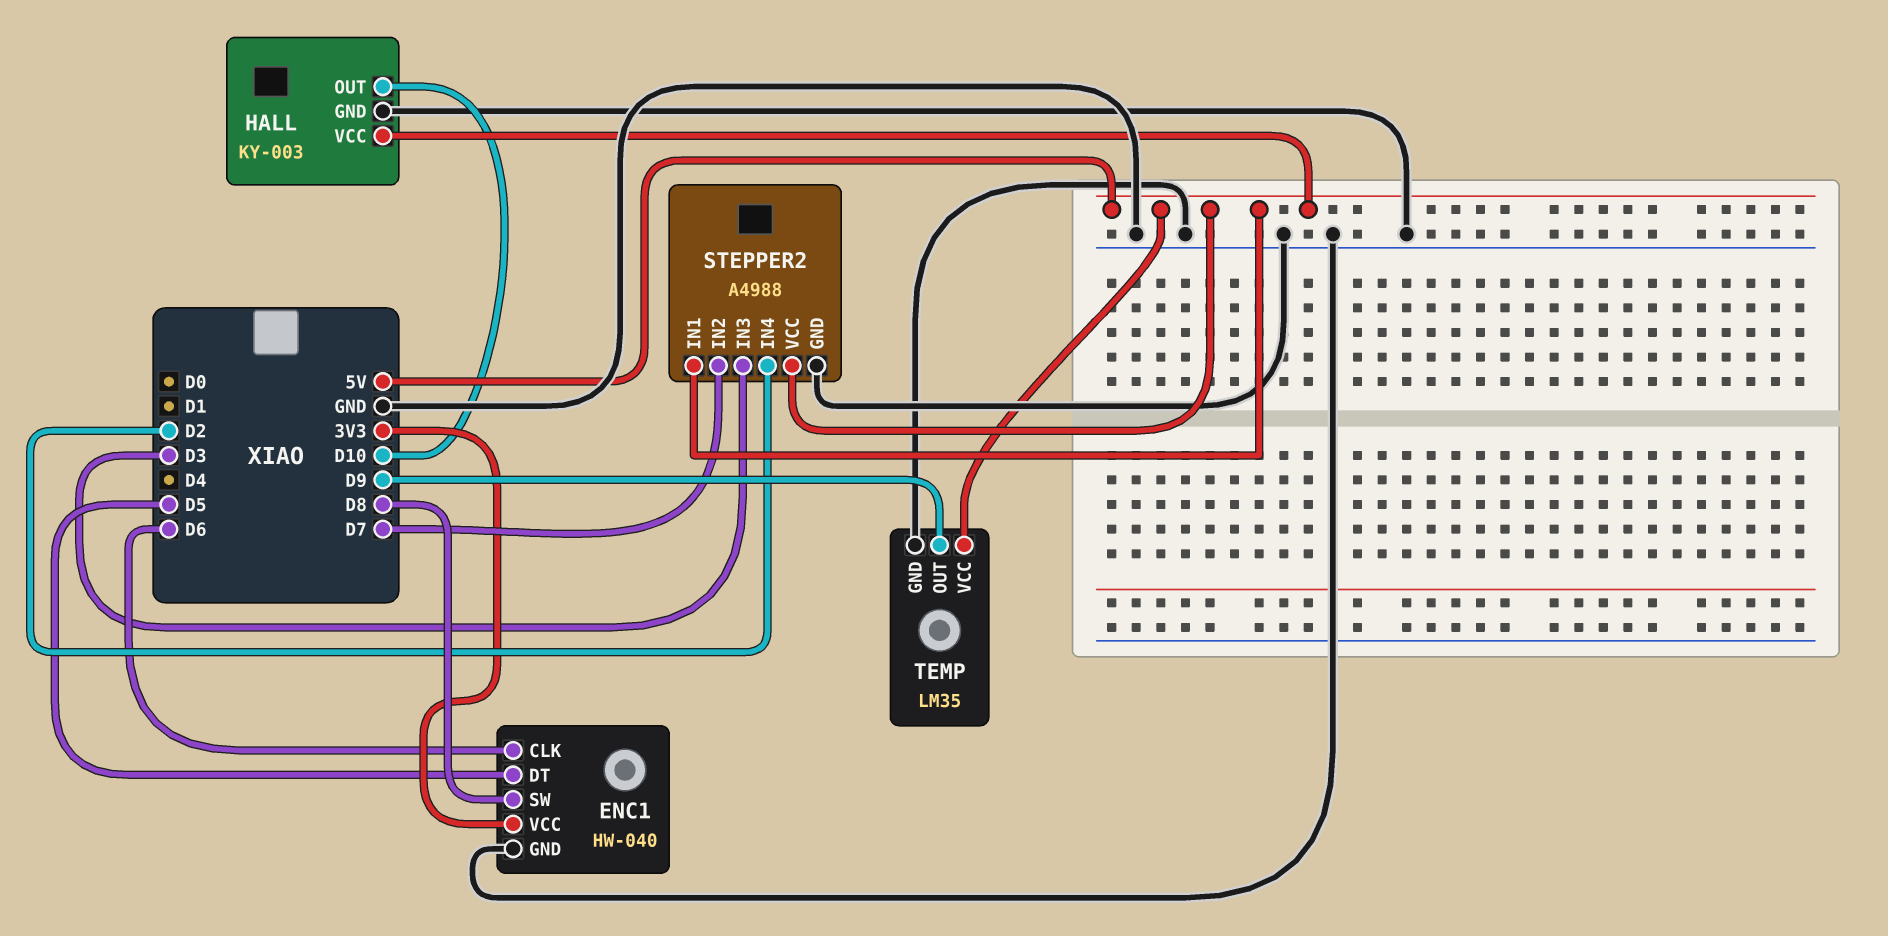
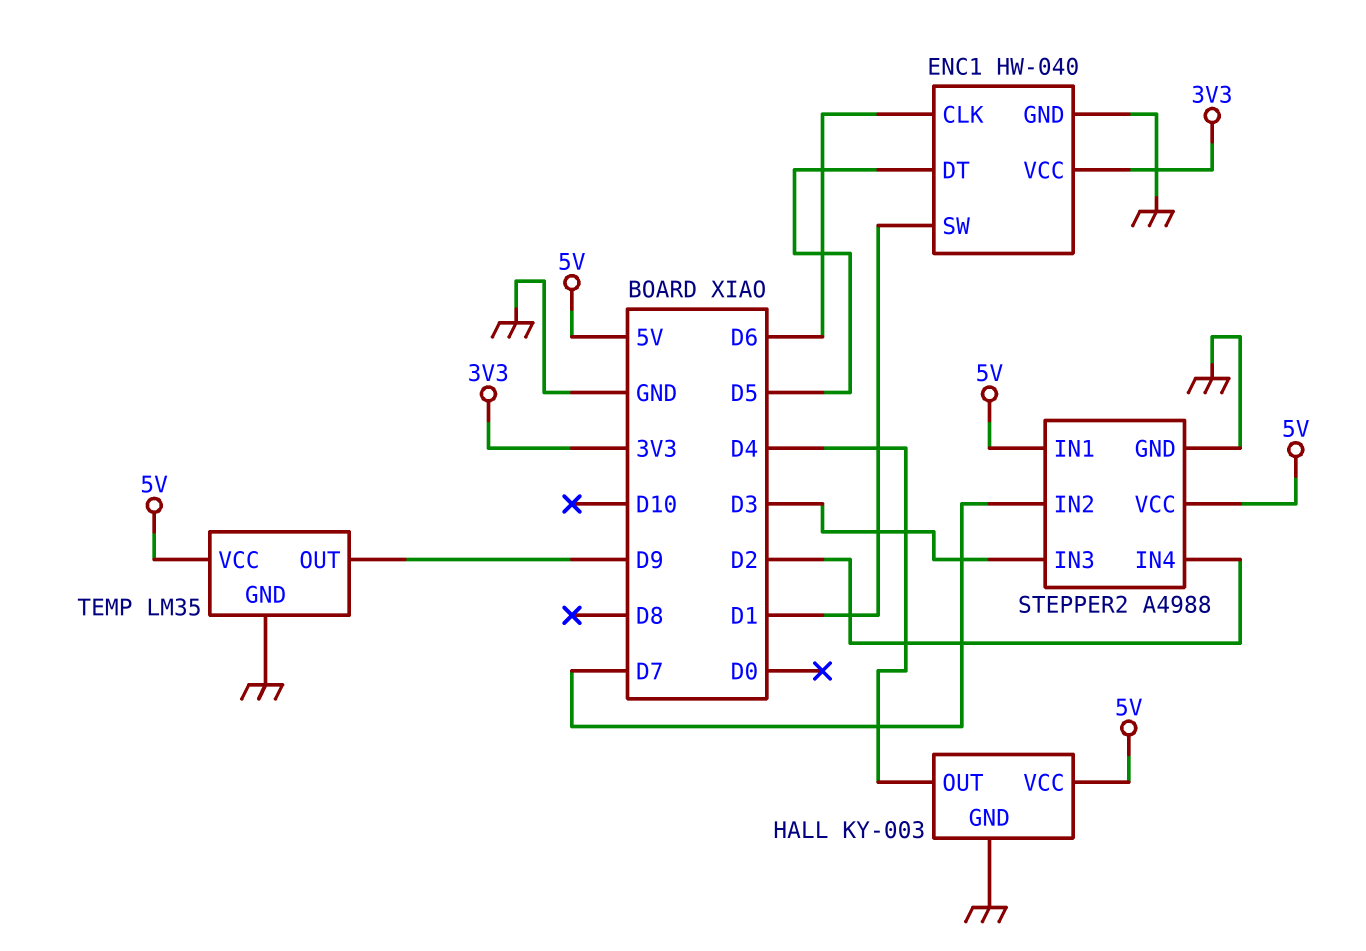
ENC1 pin SW: D8 -> D1
HALL pin OUT: D10 -> D4

